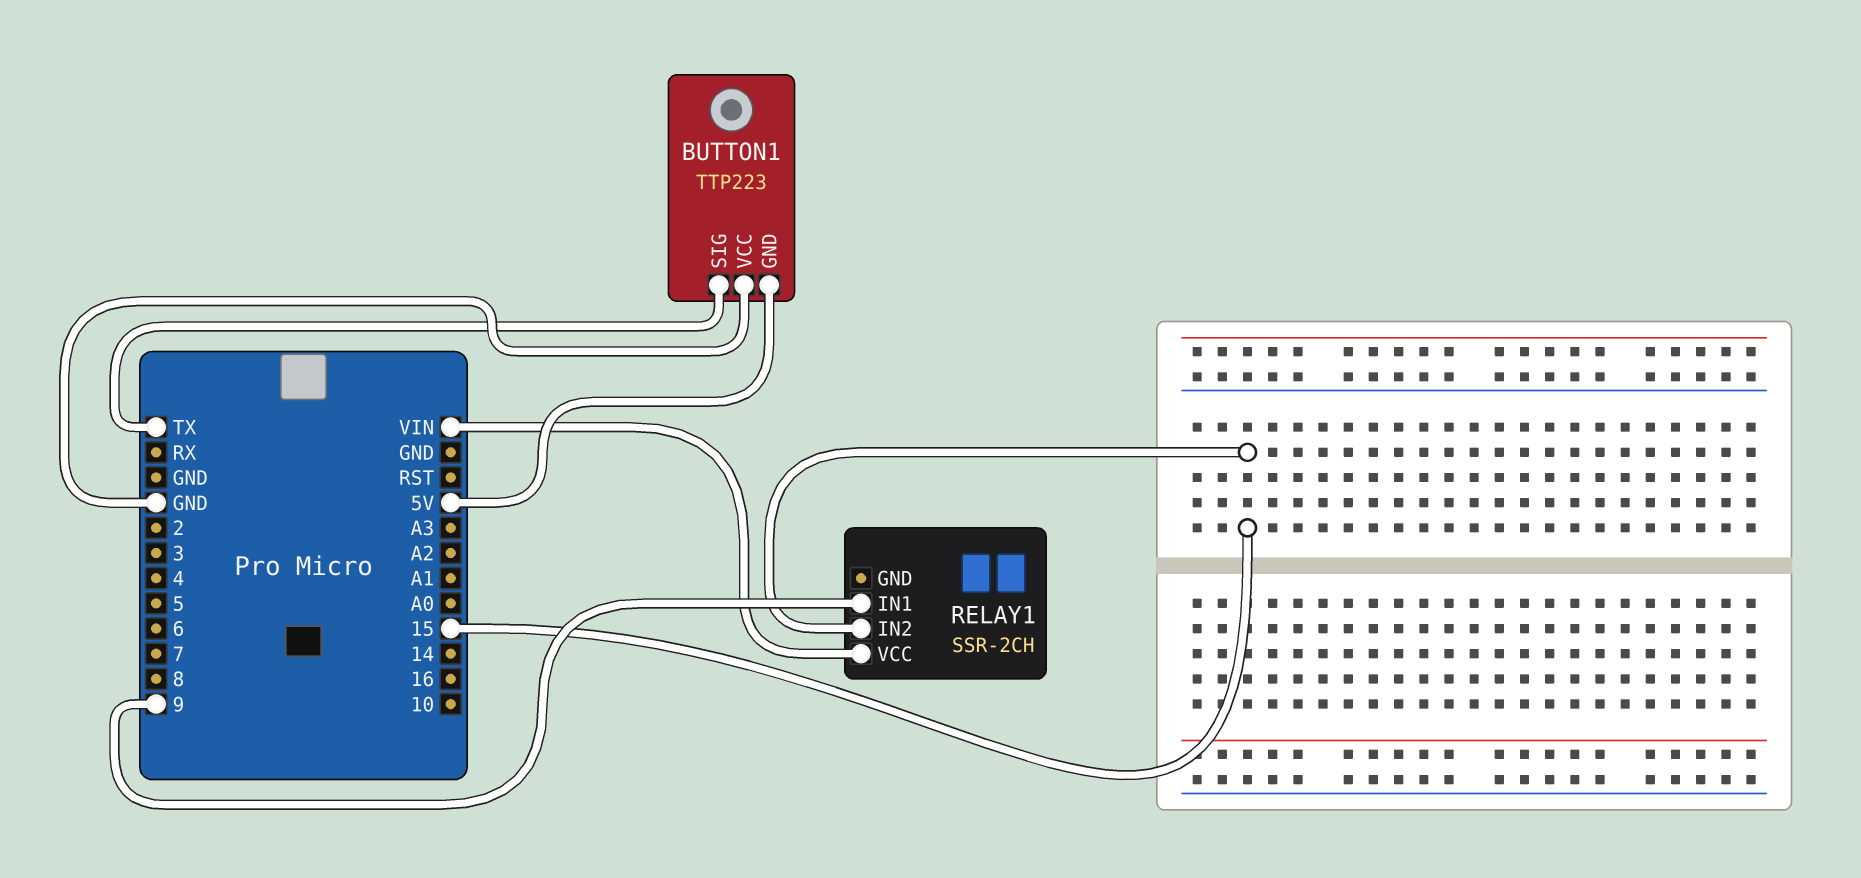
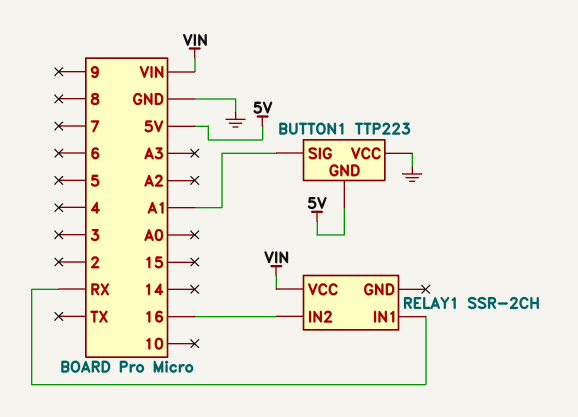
BUTTON1 pin SIG: TX -> A1
RELAY1 pin IN1: 9 -> RX
RELAY1 pin IN2: 15 -> 16

